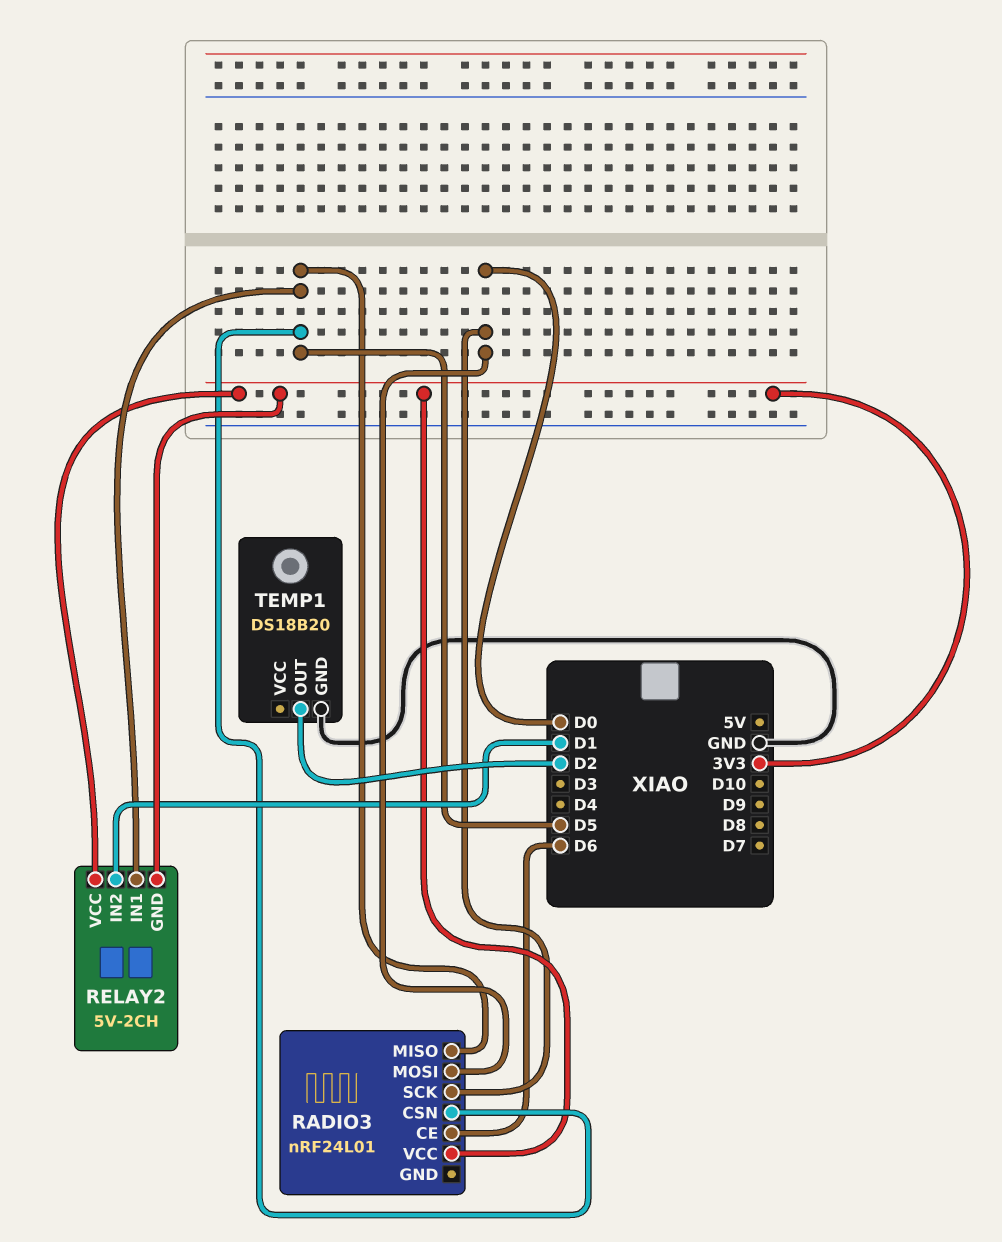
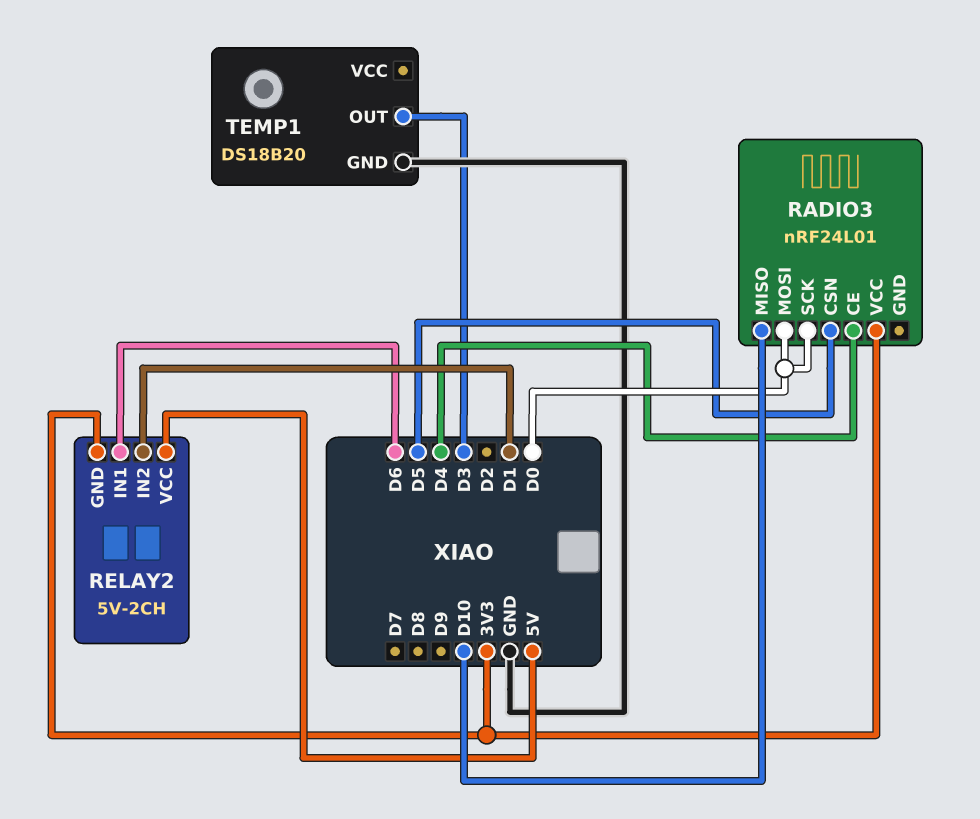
RADIO3 pin CE: D6 -> D4
RADIO3 pin MISO: D5 -> D10
RELAY2 pin IN1: D5 -> D6
RELAY2 pin VCC: 3V3 -> 5V
TEMP1 pin OUT: D2 -> D3

